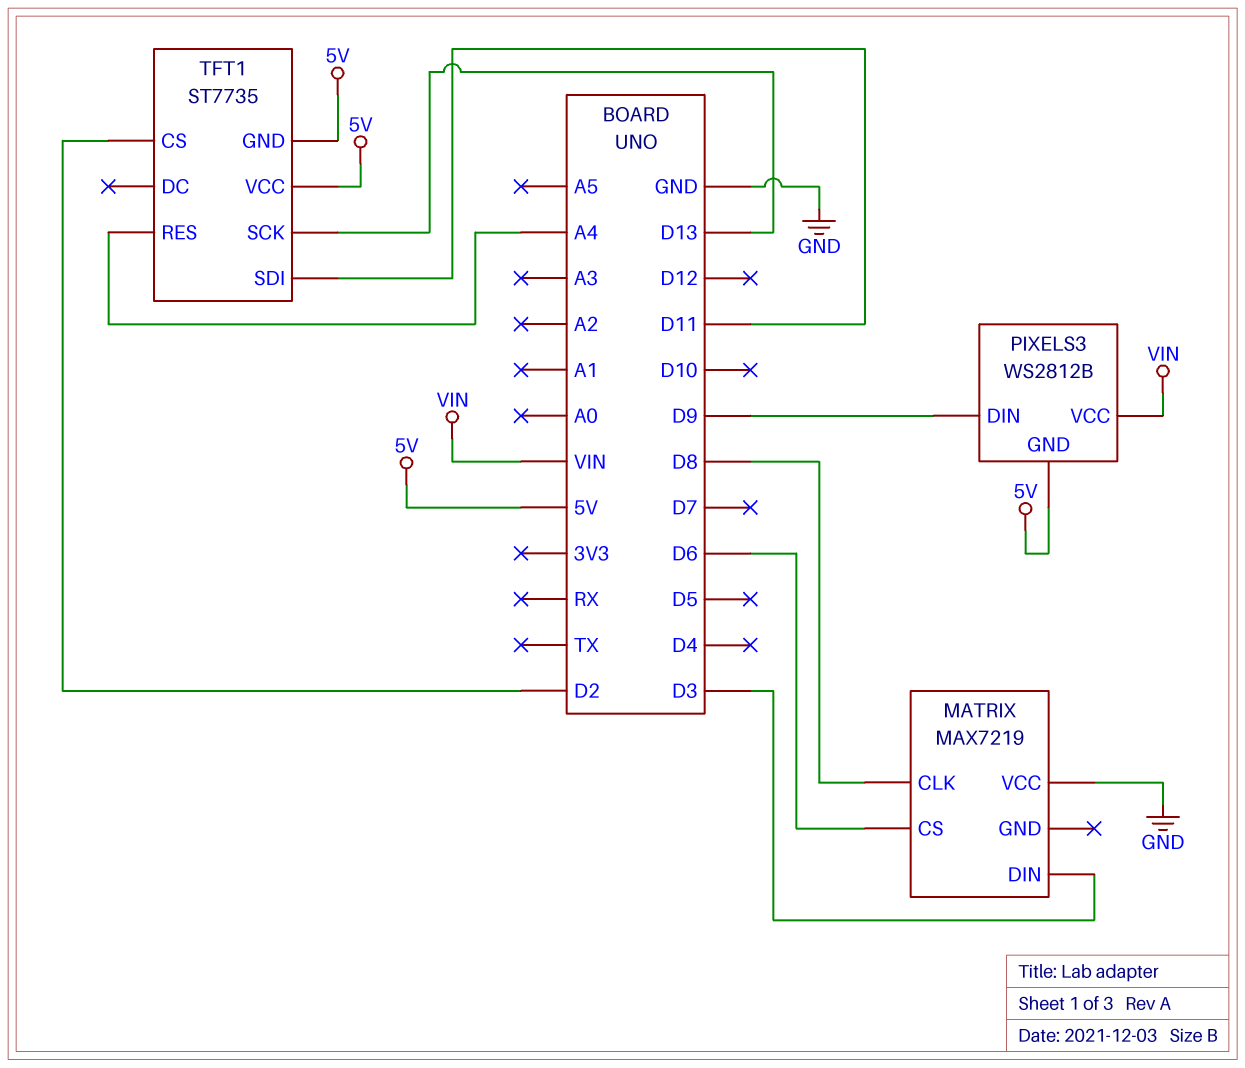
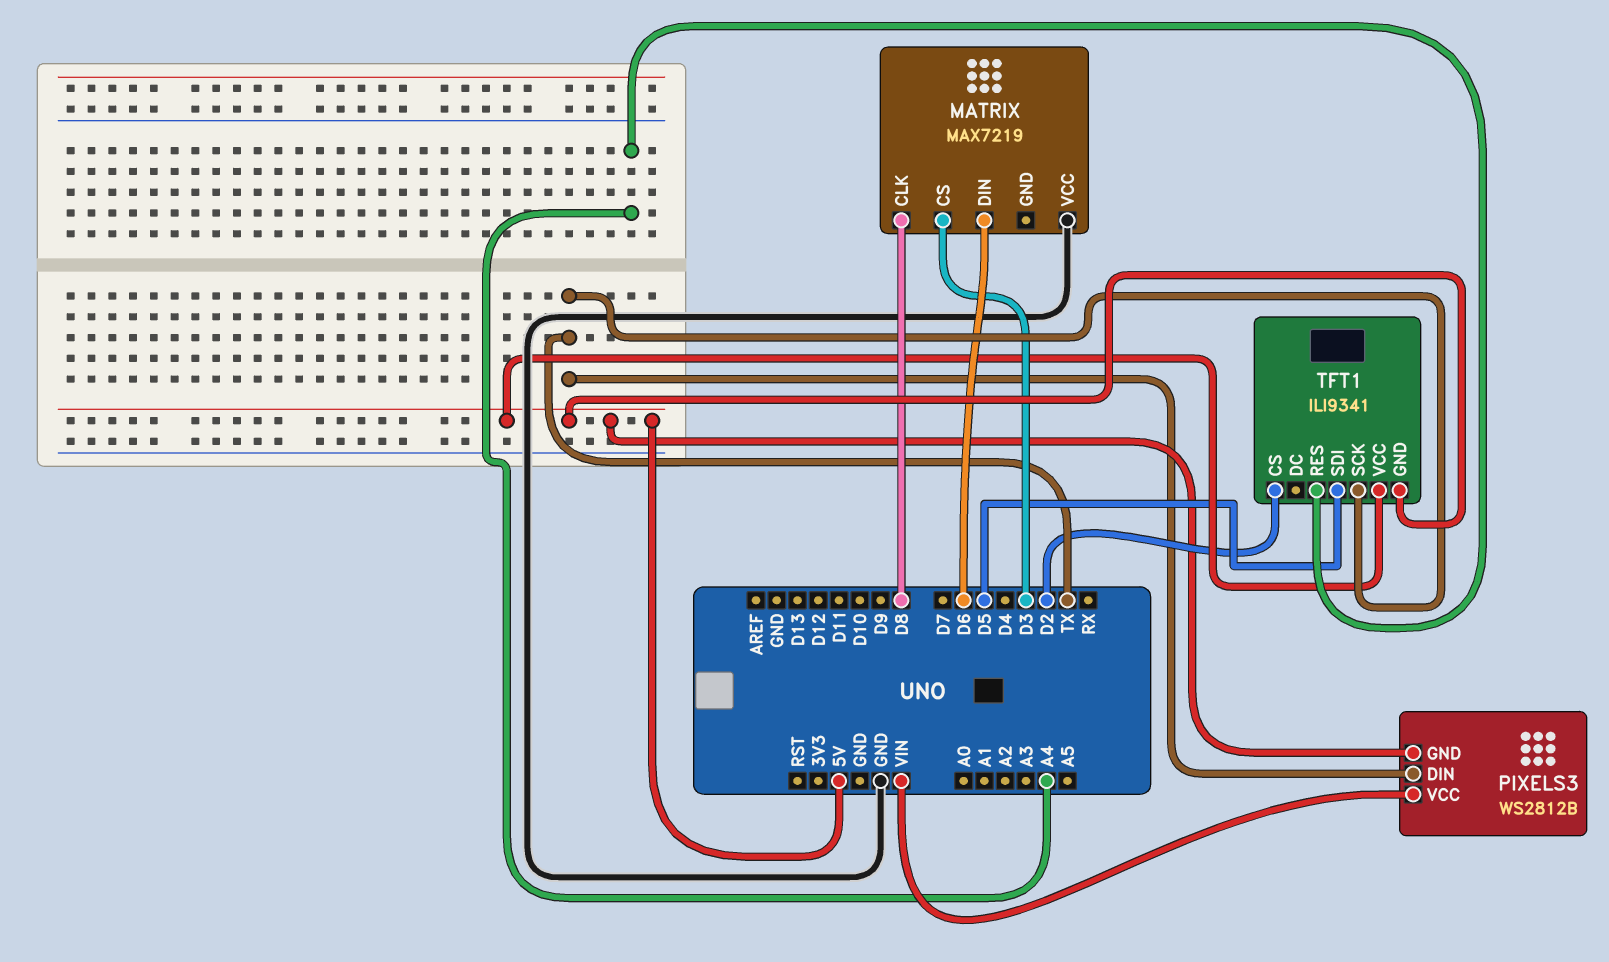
MATRIX pin CS: D6 -> D3
MATRIX pin DIN: D3 -> D6
PIXELS3 pin DIN: D9 -> TX
TFT1: ST7735 -> ILI9341
TFT1 pin SCK: D13 -> TX
TFT1 pin SDI: D11 -> D5

